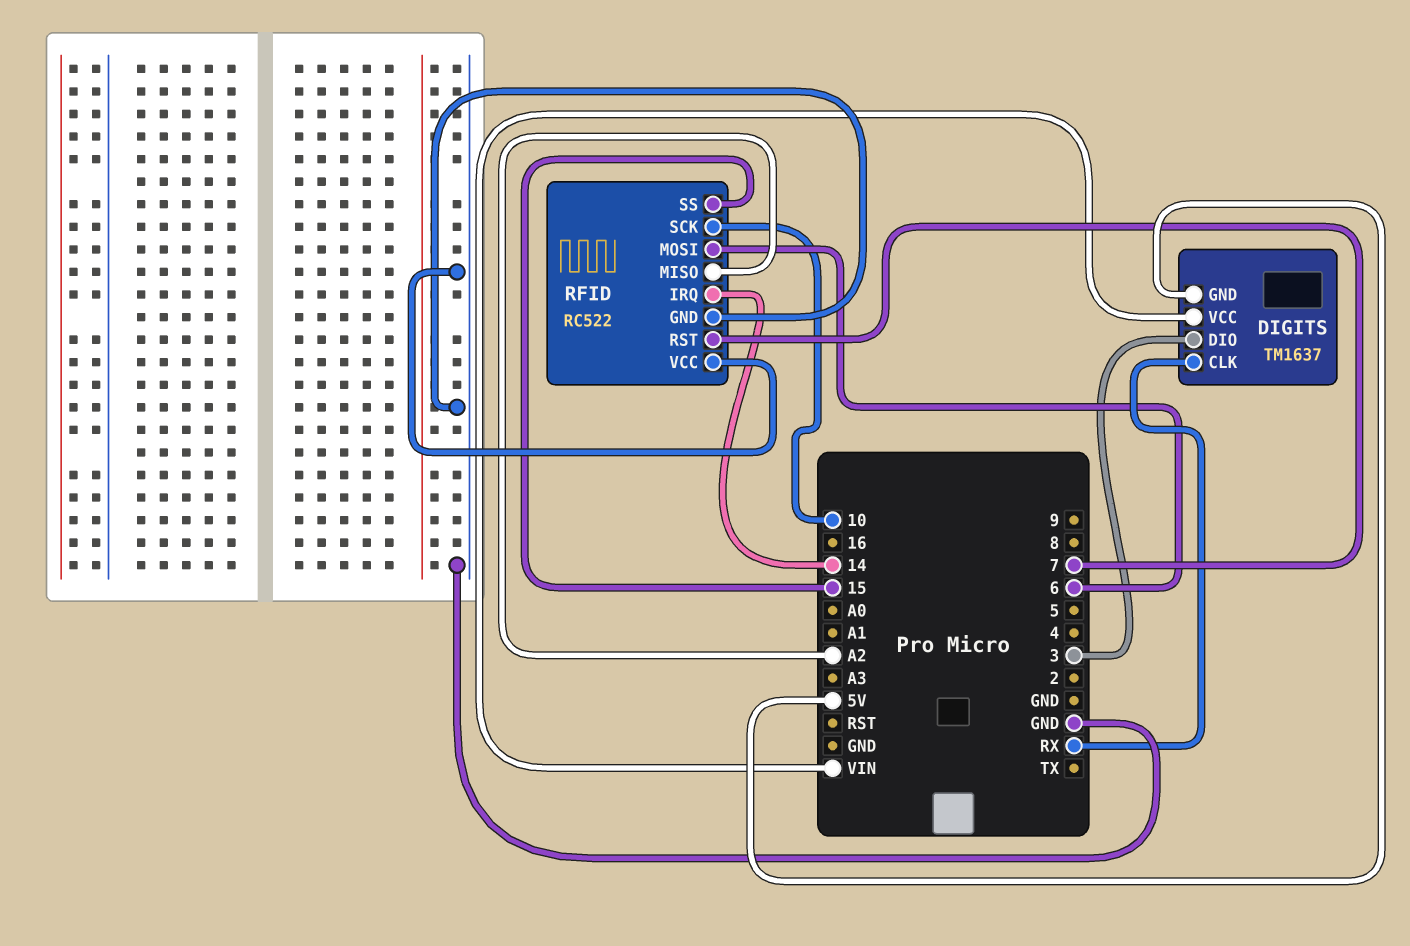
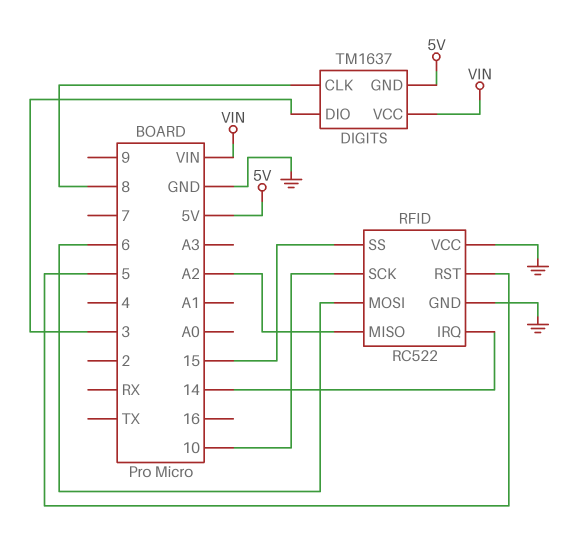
DIGITS pin CLK: RX -> 8
RFID pin RST: 7 -> 5

